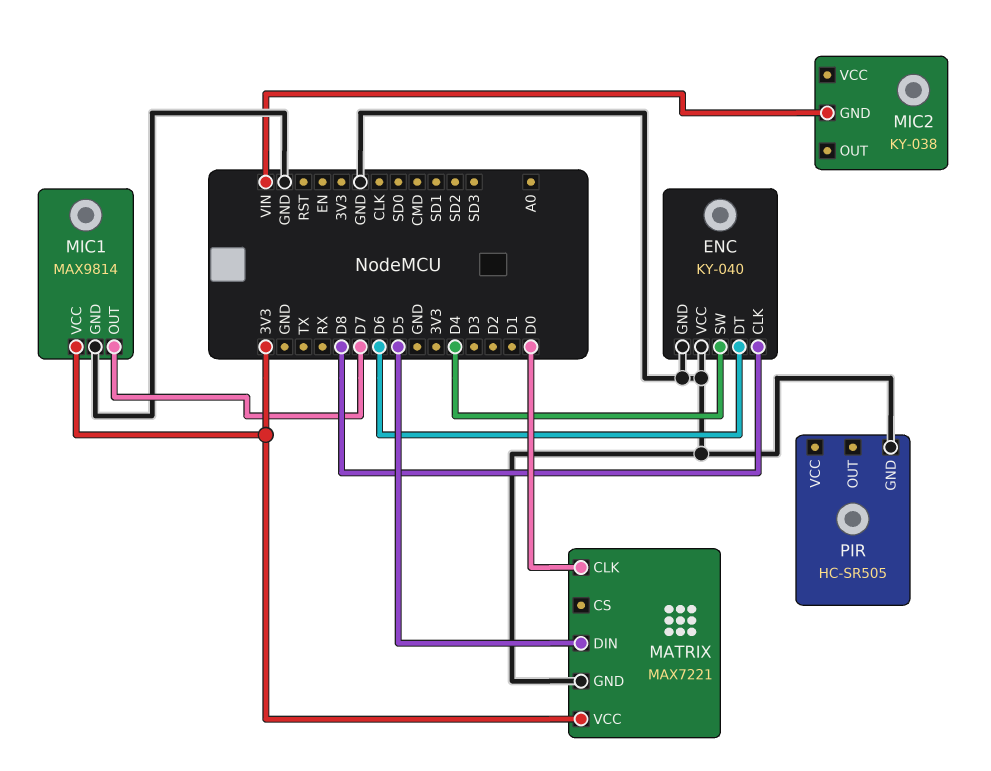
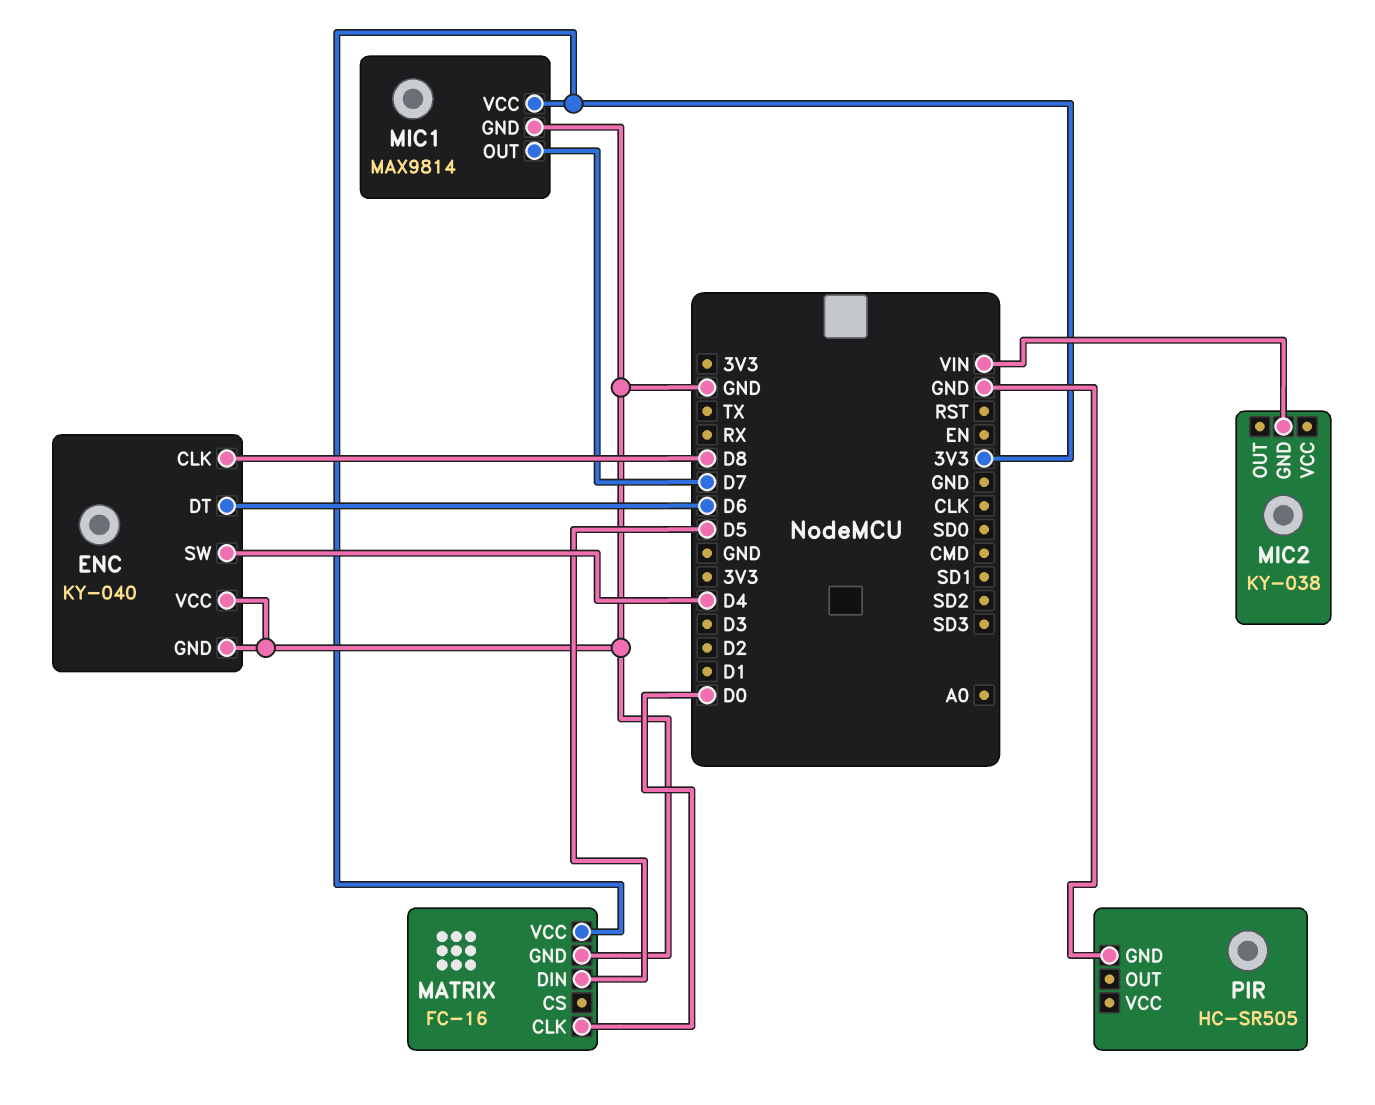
MATRIX: MAX7221 -> FC-16

